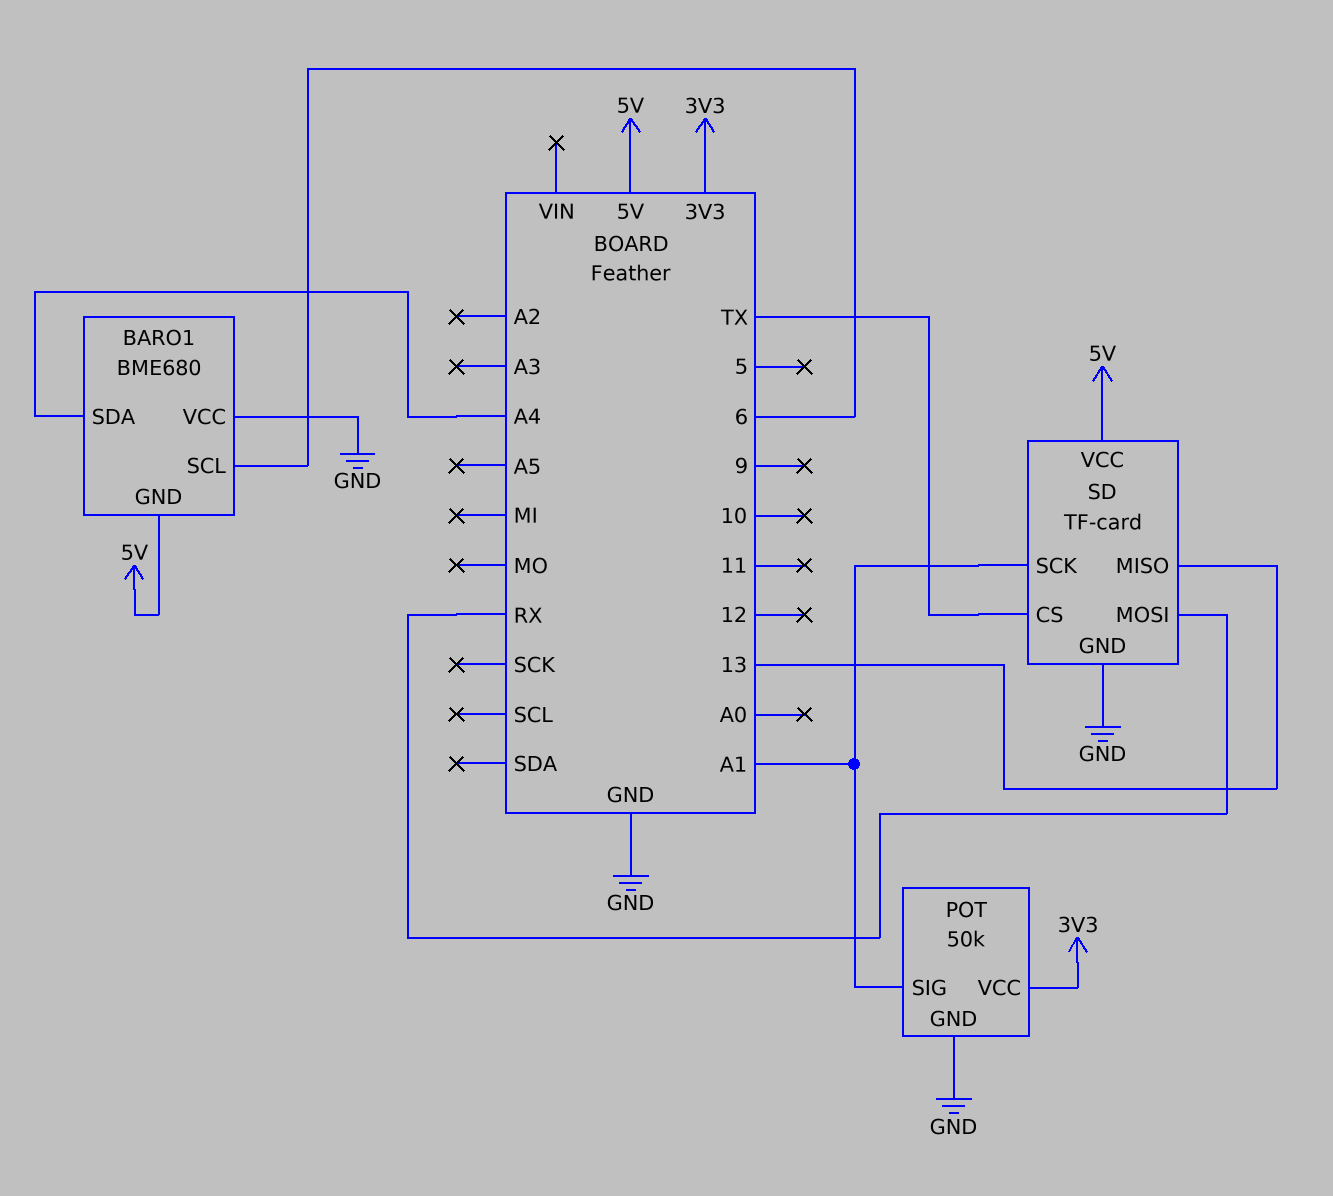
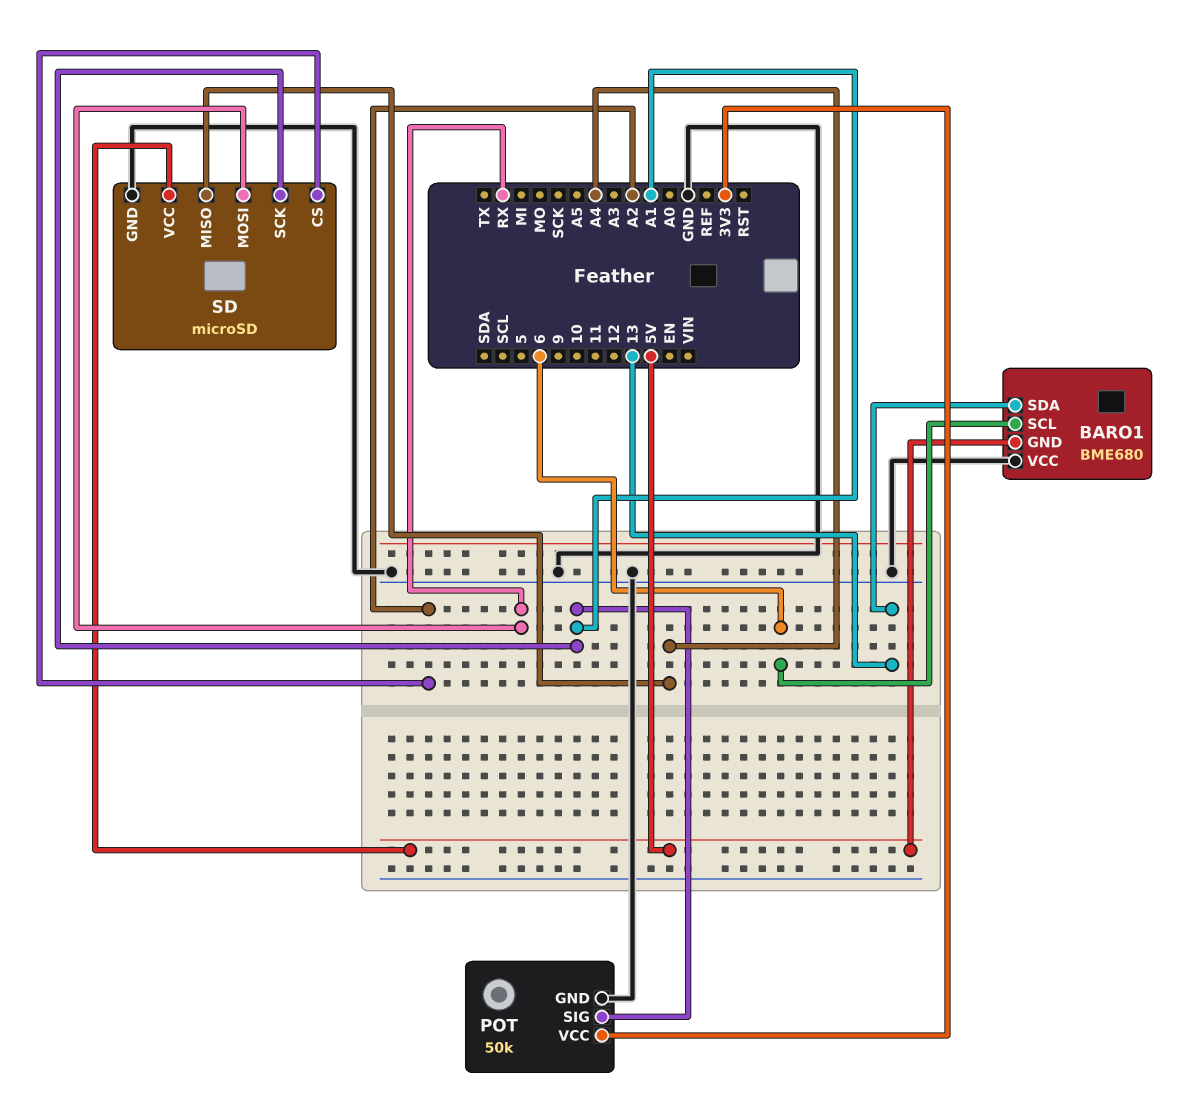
BARO1 pin SDA: A4 -> 13
SD: TF-card -> microSD
SD pin CS: TX -> A2
SD pin MISO: 13 -> A4

